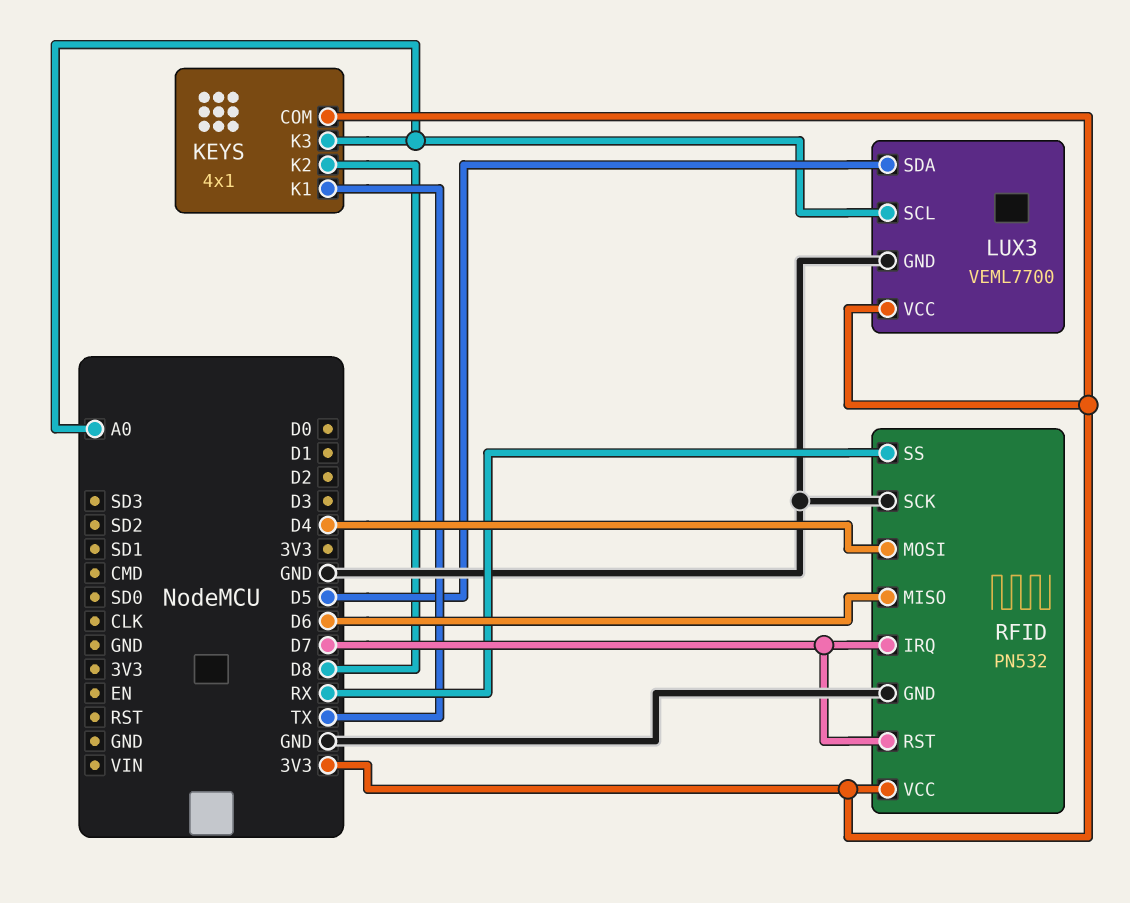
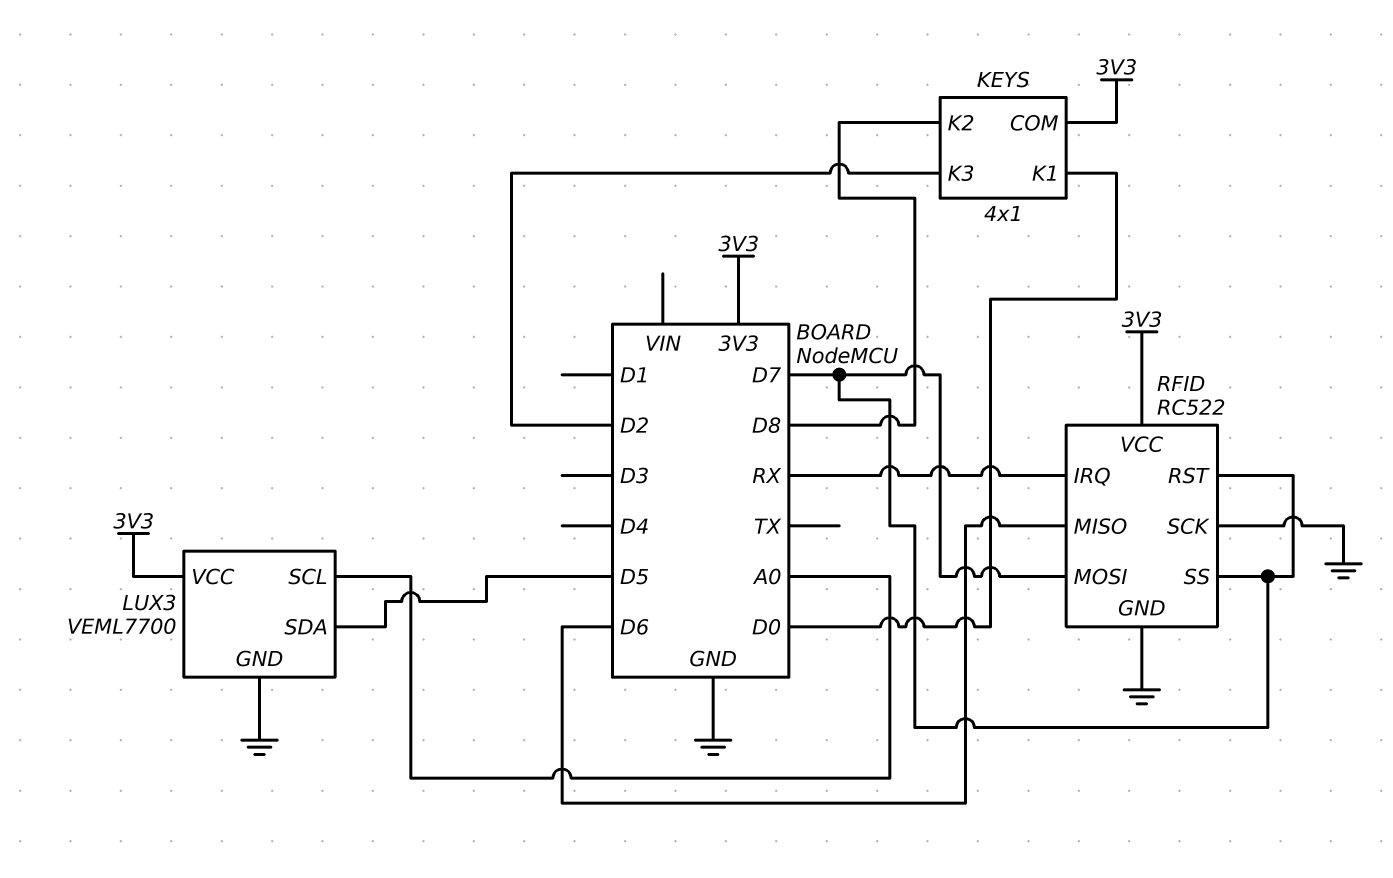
KEYS pin K1: TX -> D0
KEYS pin K3: A0 -> D2
RFID: PN532 -> RC522
RFID pin IRQ: D7 -> RX
RFID pin MOSI: D4 -> D7
RFID pin SS: RX -> D7

